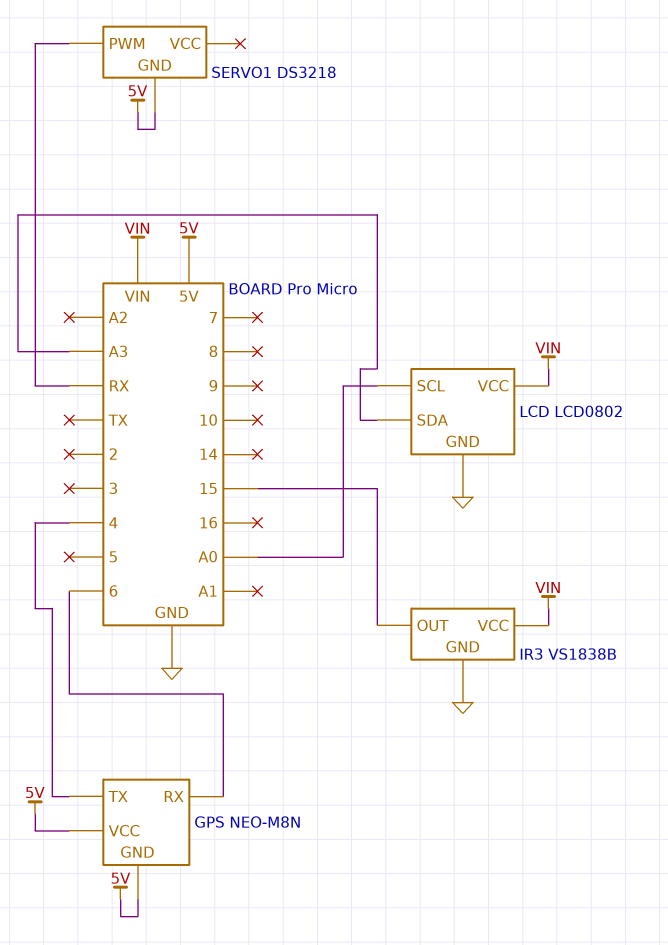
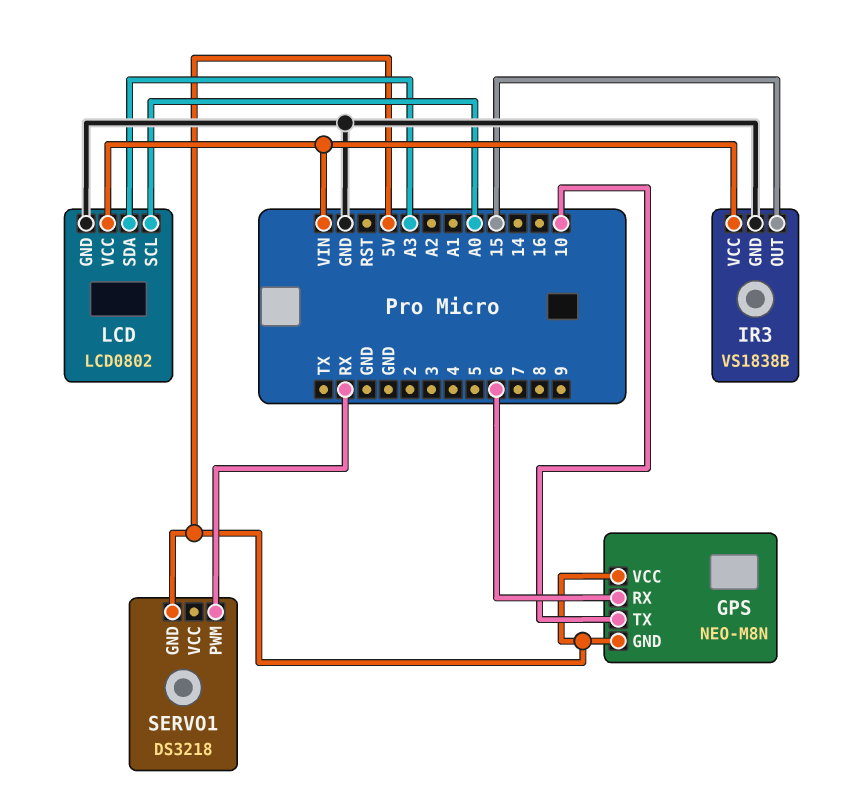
GPS pin TX: 4 -> 10

